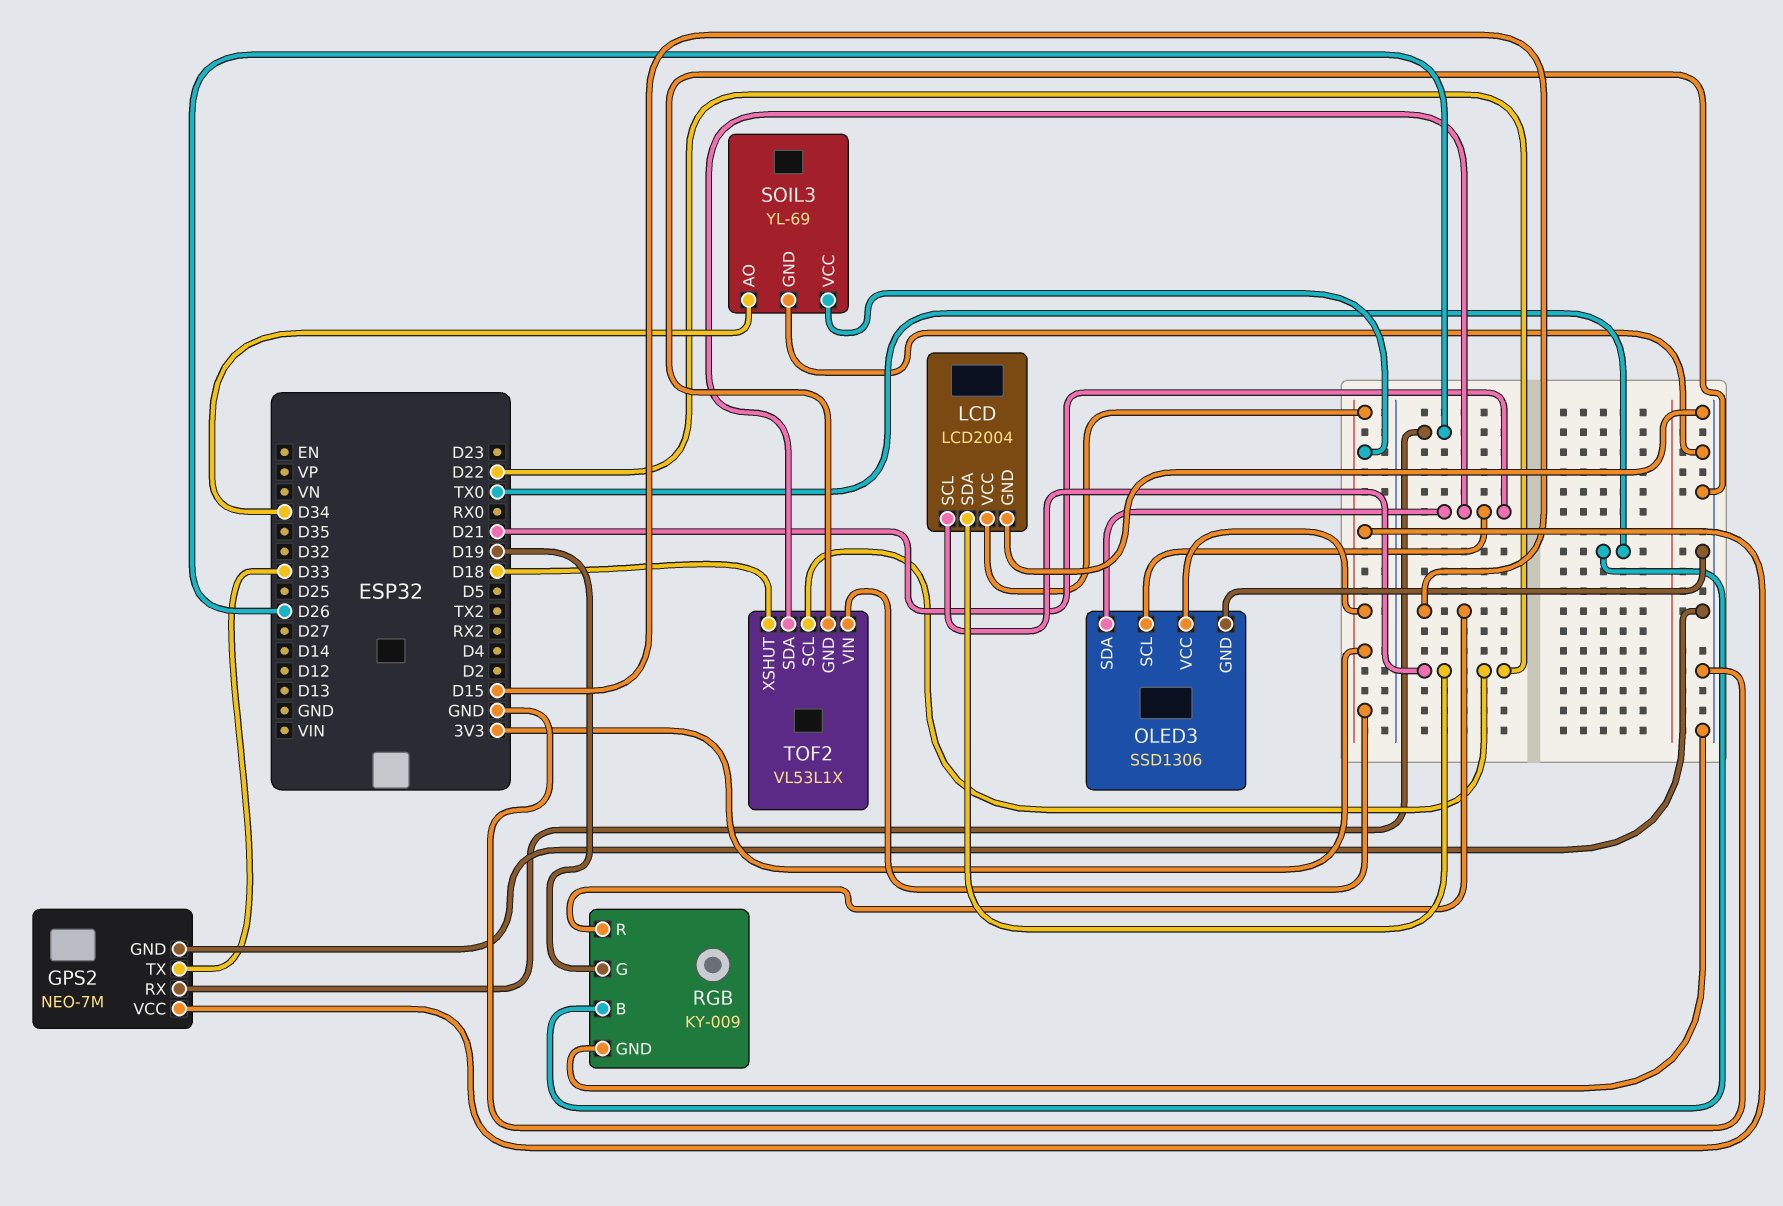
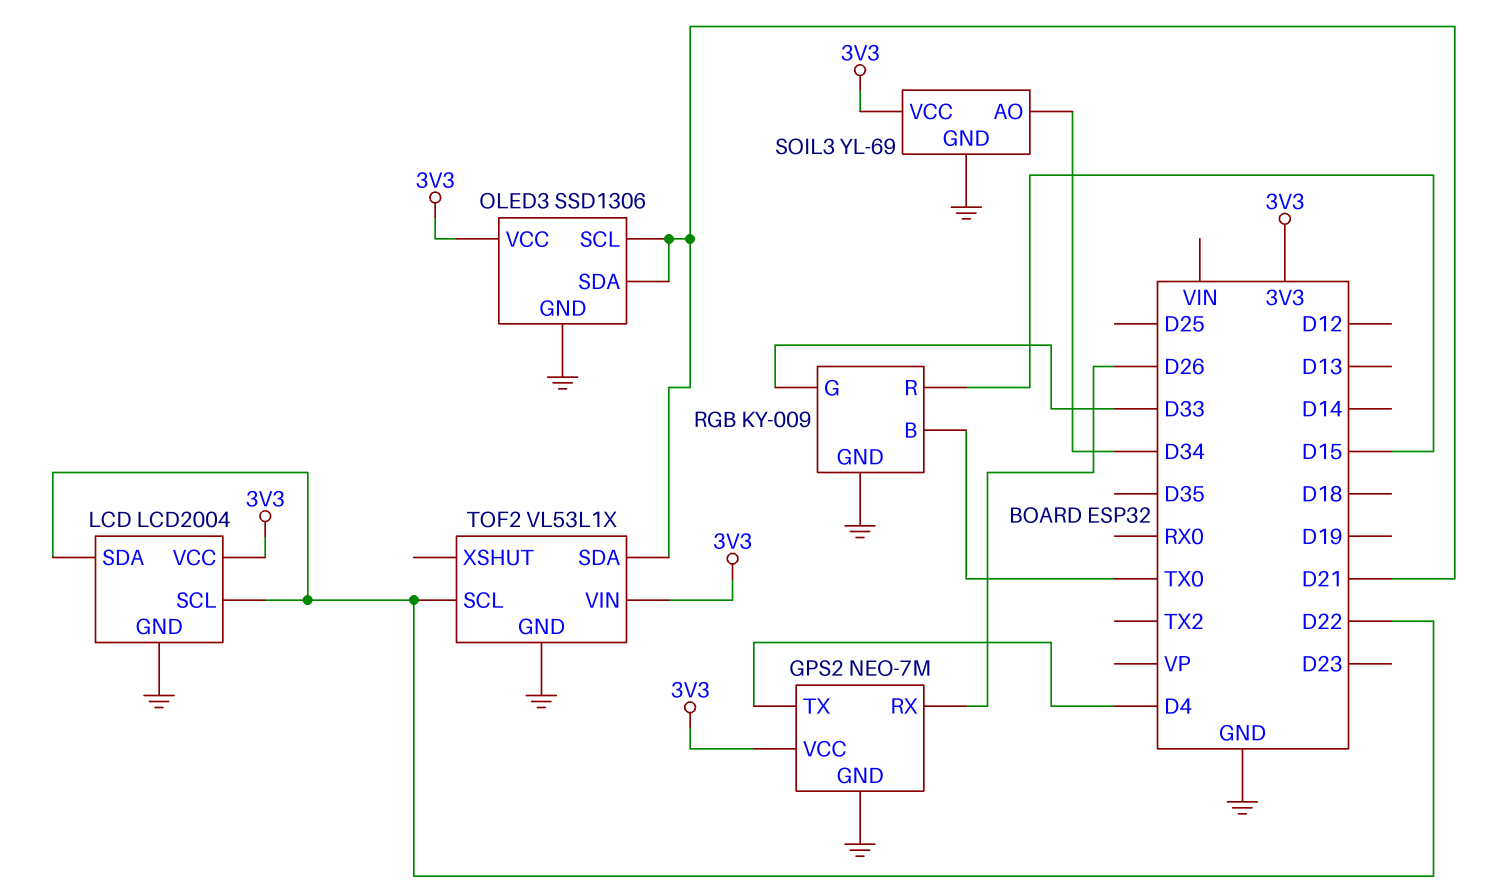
GPS2 pin TX: D33 -> D4
RGB pin G: D19 -> D33
TOF2 pin XSHUT: D18 -> none

